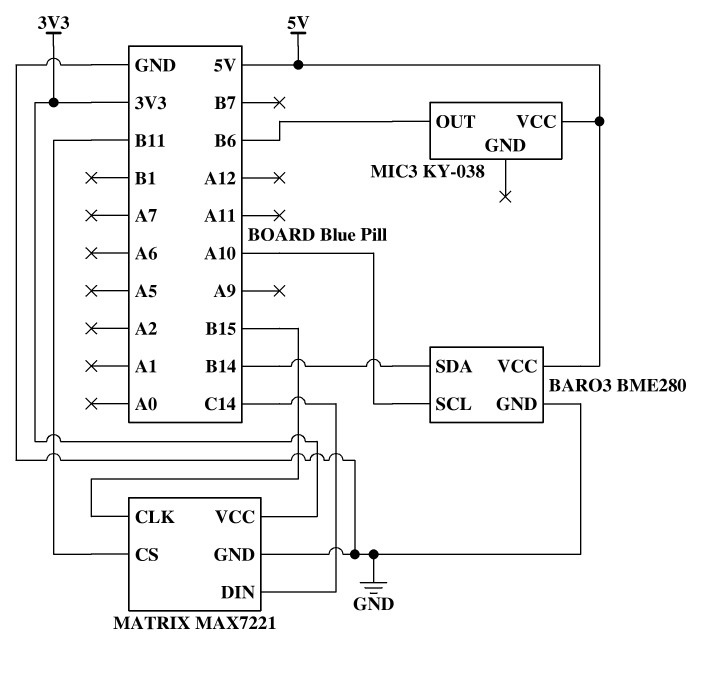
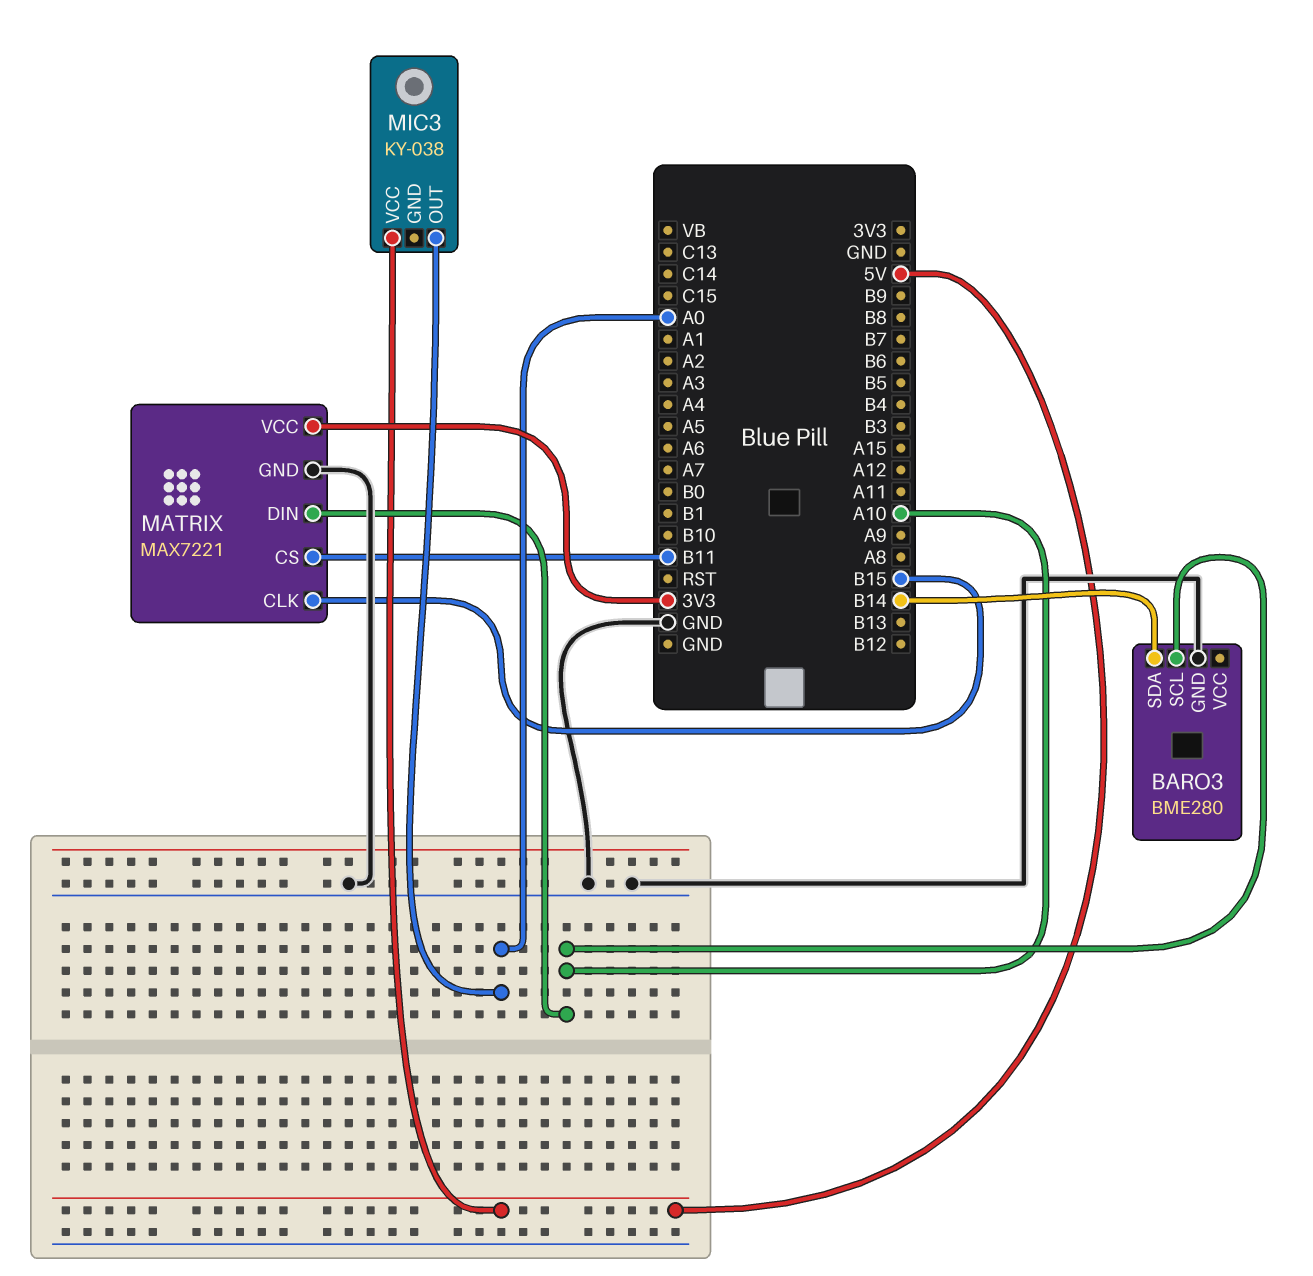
BARO3 pin VCC: 5V -> none
MATRIX pin DIN: C14 -> A10
MIC3 pin OUT: B6 -> A0

